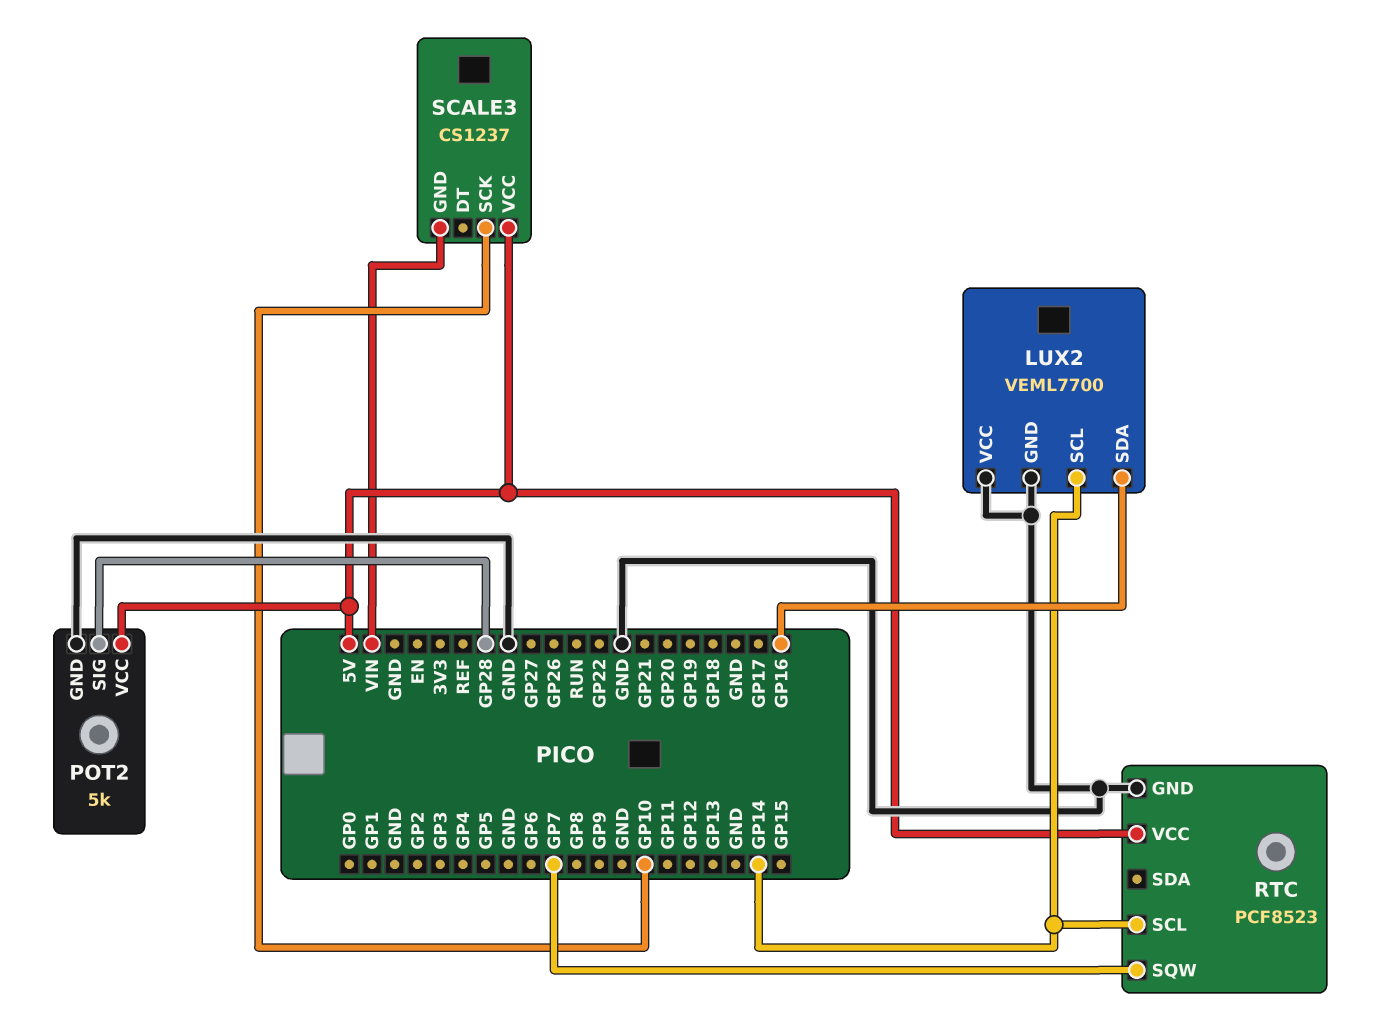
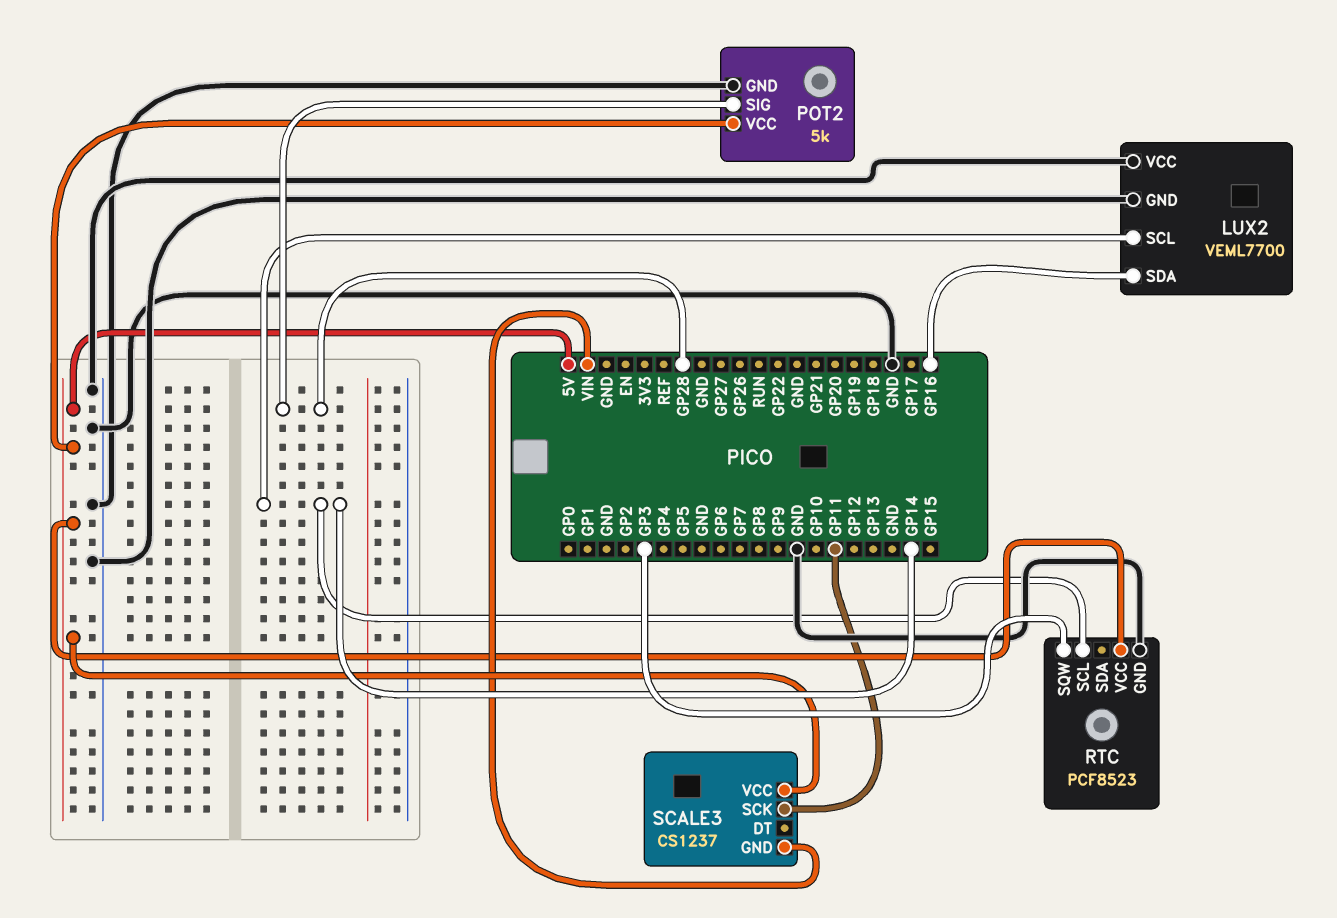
RTC pin SQW: GP7 -> GP3
SCALE3 pin SCK: GP10 -> GP11

